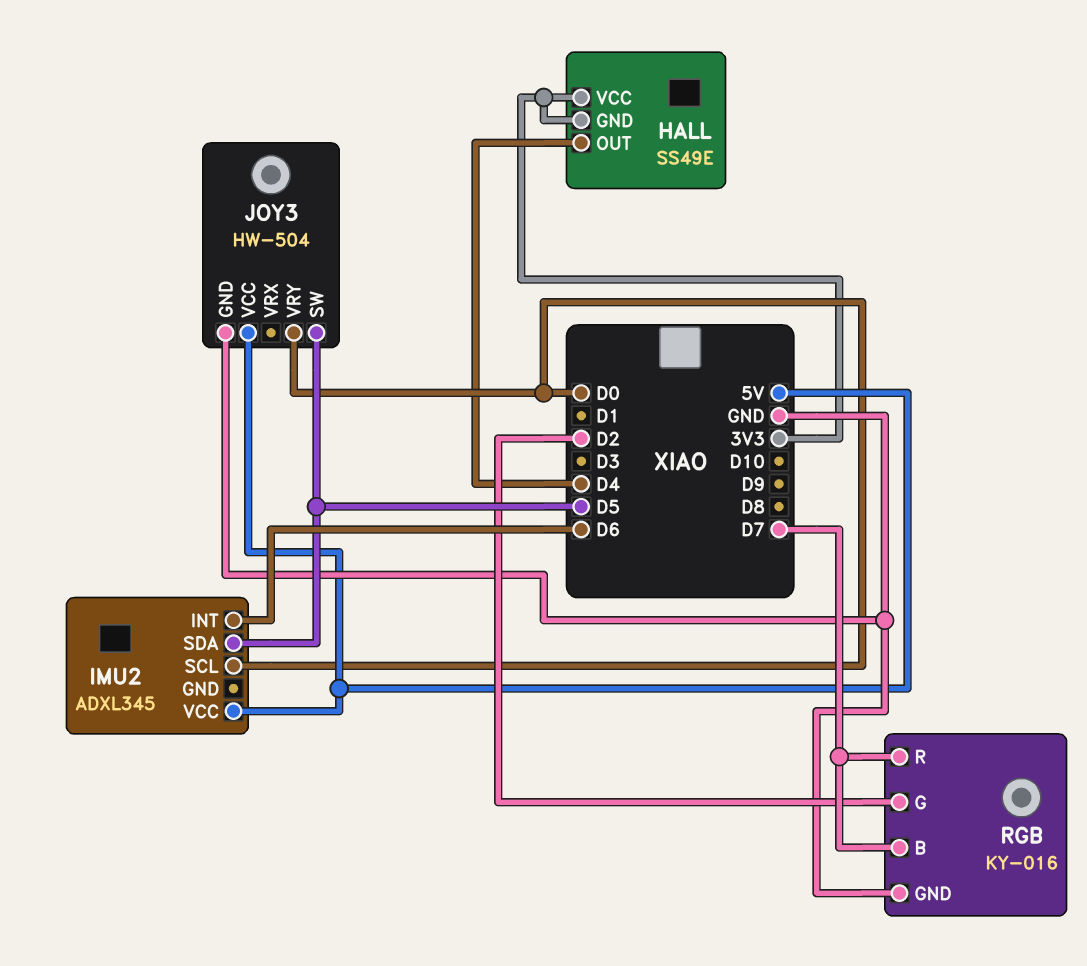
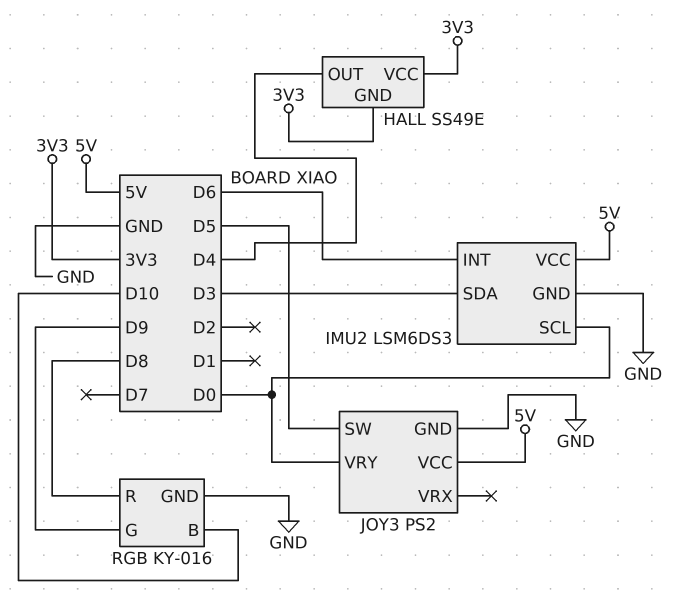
IMU2: ADXL345 -> LSM6DS3
IMU2 pin GND: none -> GND
IMU2 pin SDA: D5 -> D3
JOY3: HW-504 -> PS2
RGB pin B: D7 -> D10
RGB pin G: D2 -> D9
RGB pin R: D7 -> D8

